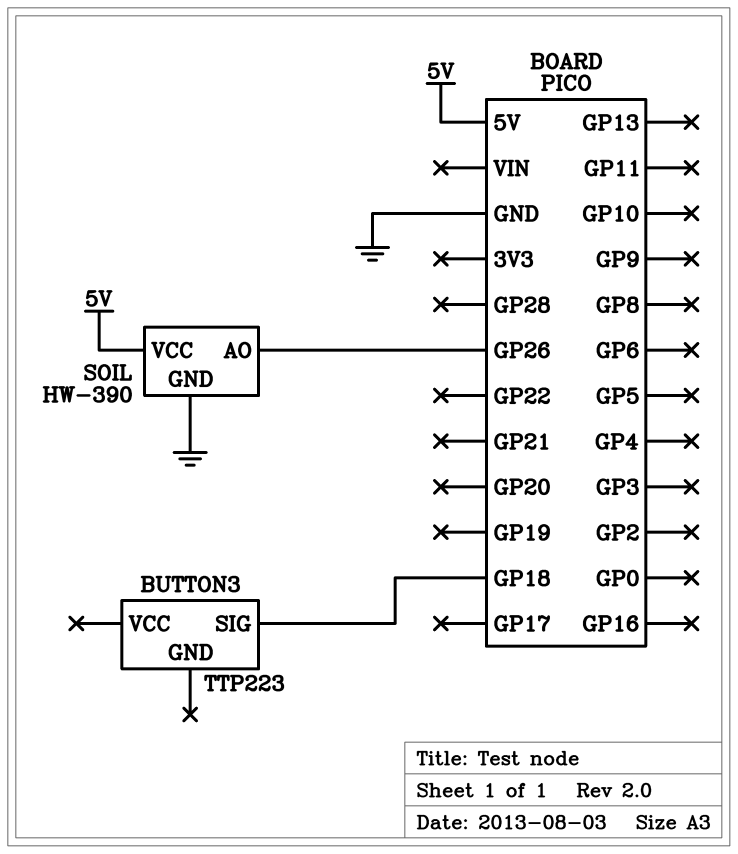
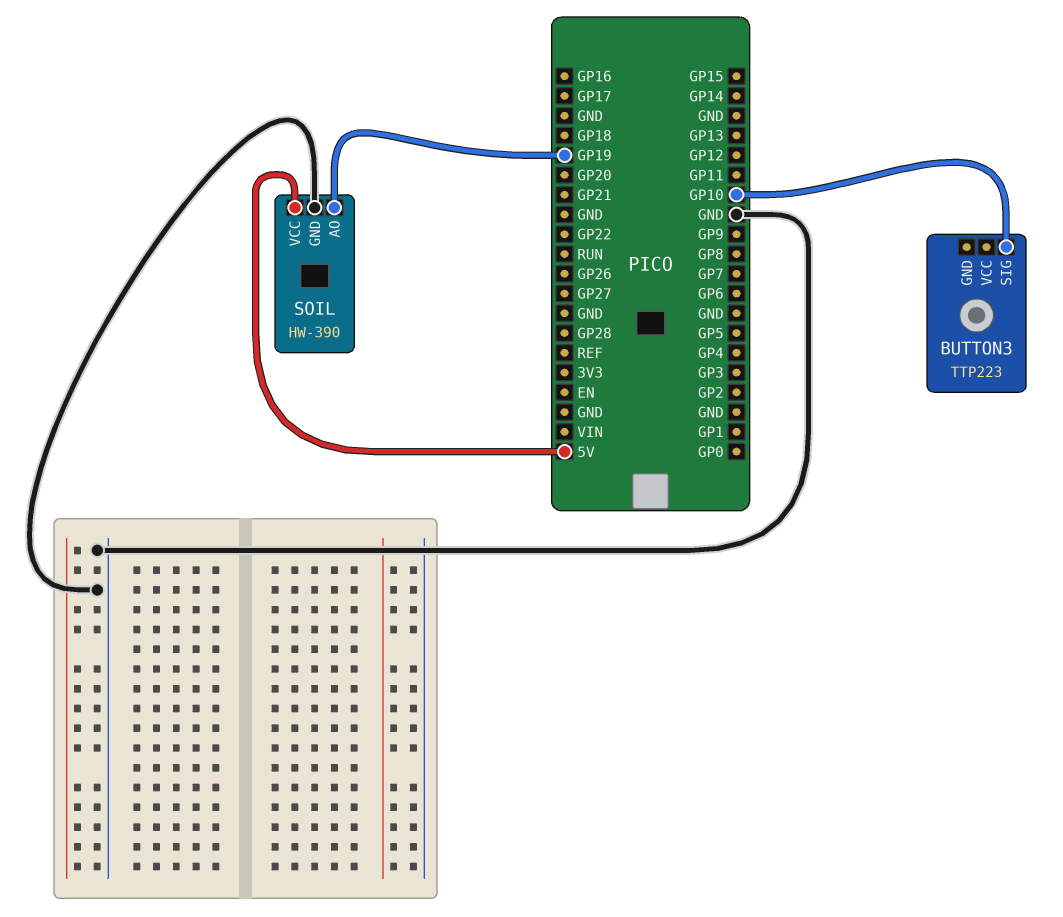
BUTTON3 pin SIG: GP18 -> GP10
SOIL pin AO: GP26 -> GP19

